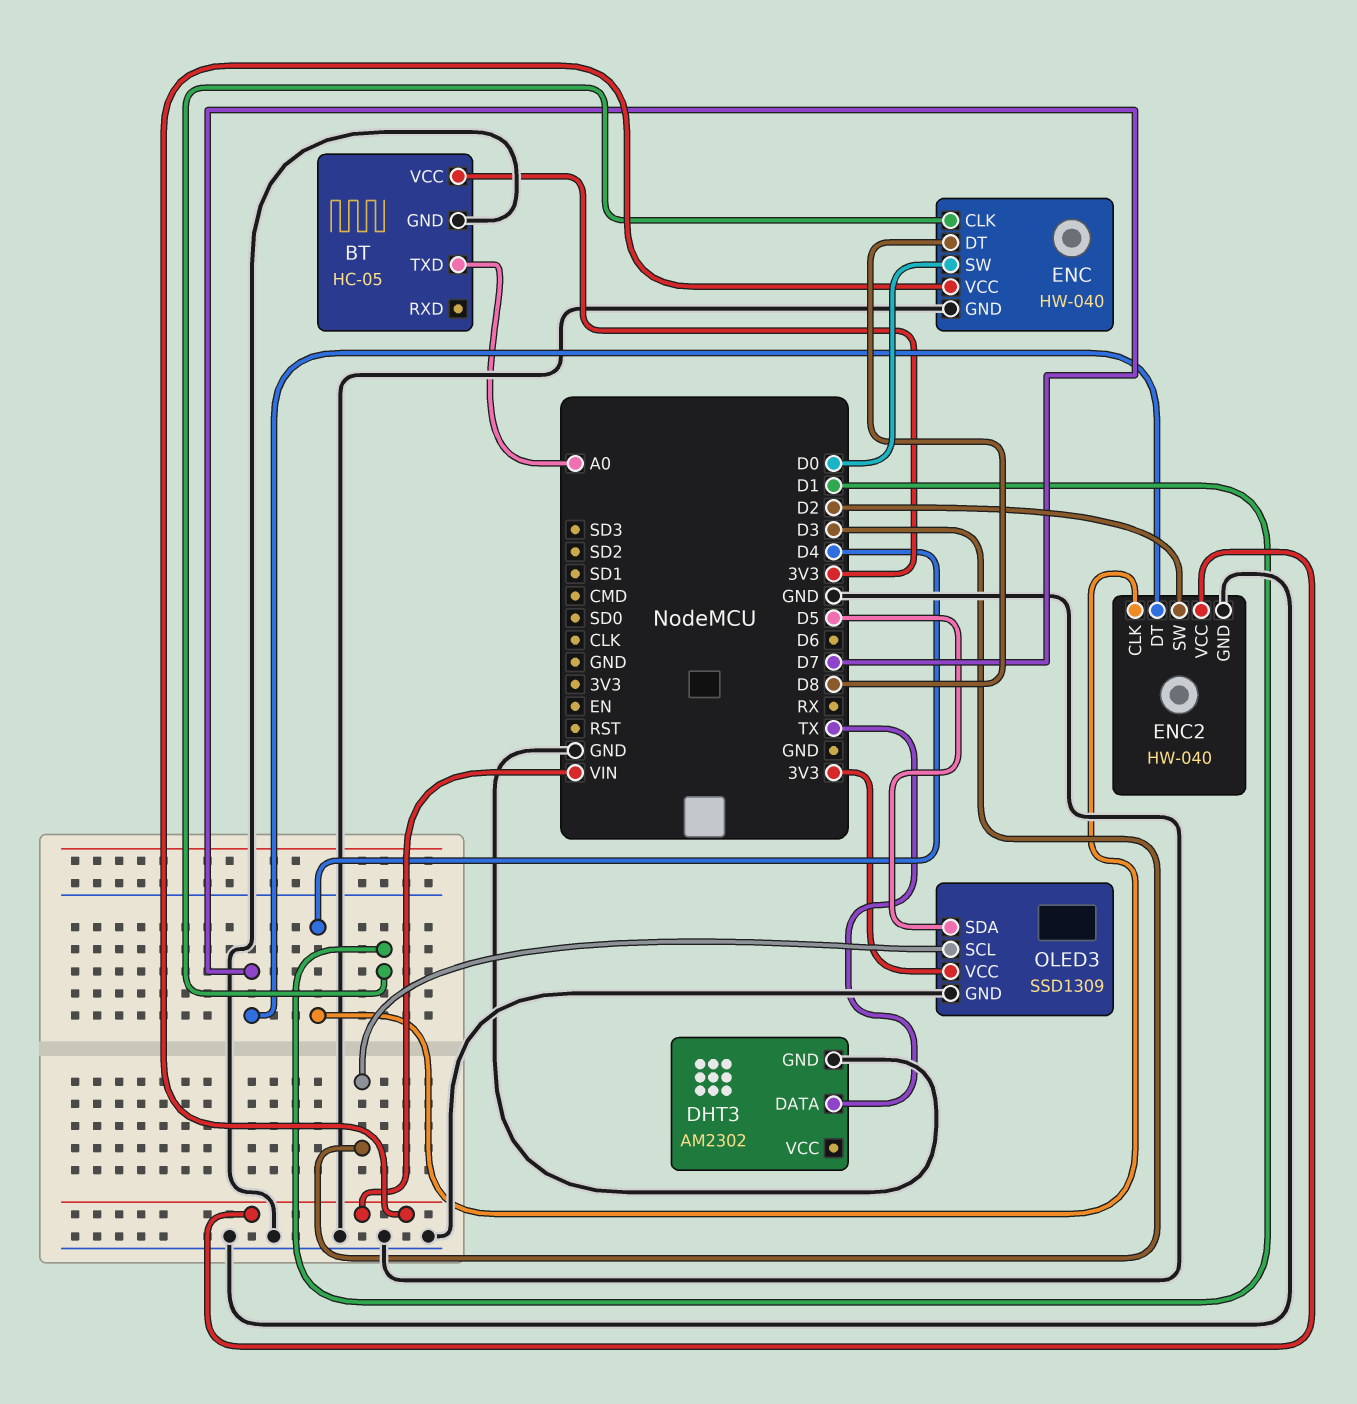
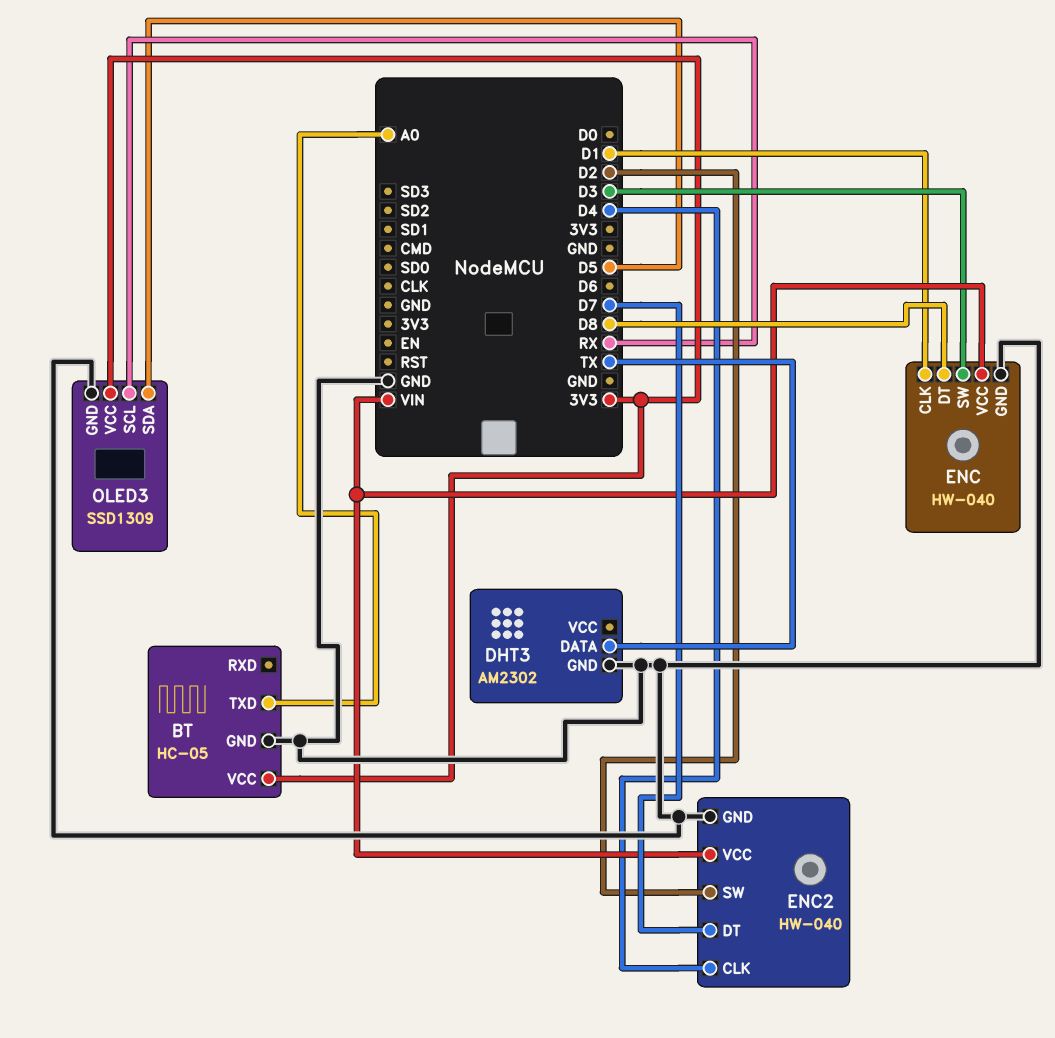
ENC pin SW: D0 -> D3
OLED3 pin SCL: D3 -> RX

